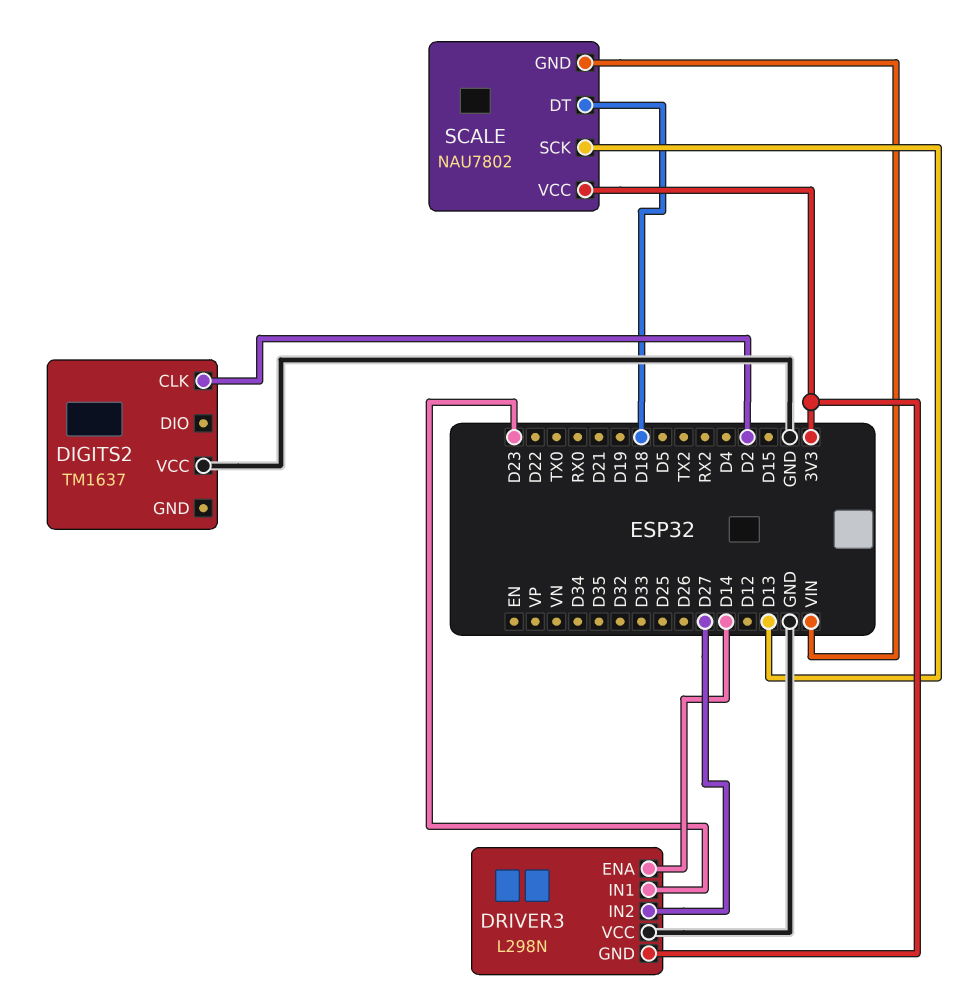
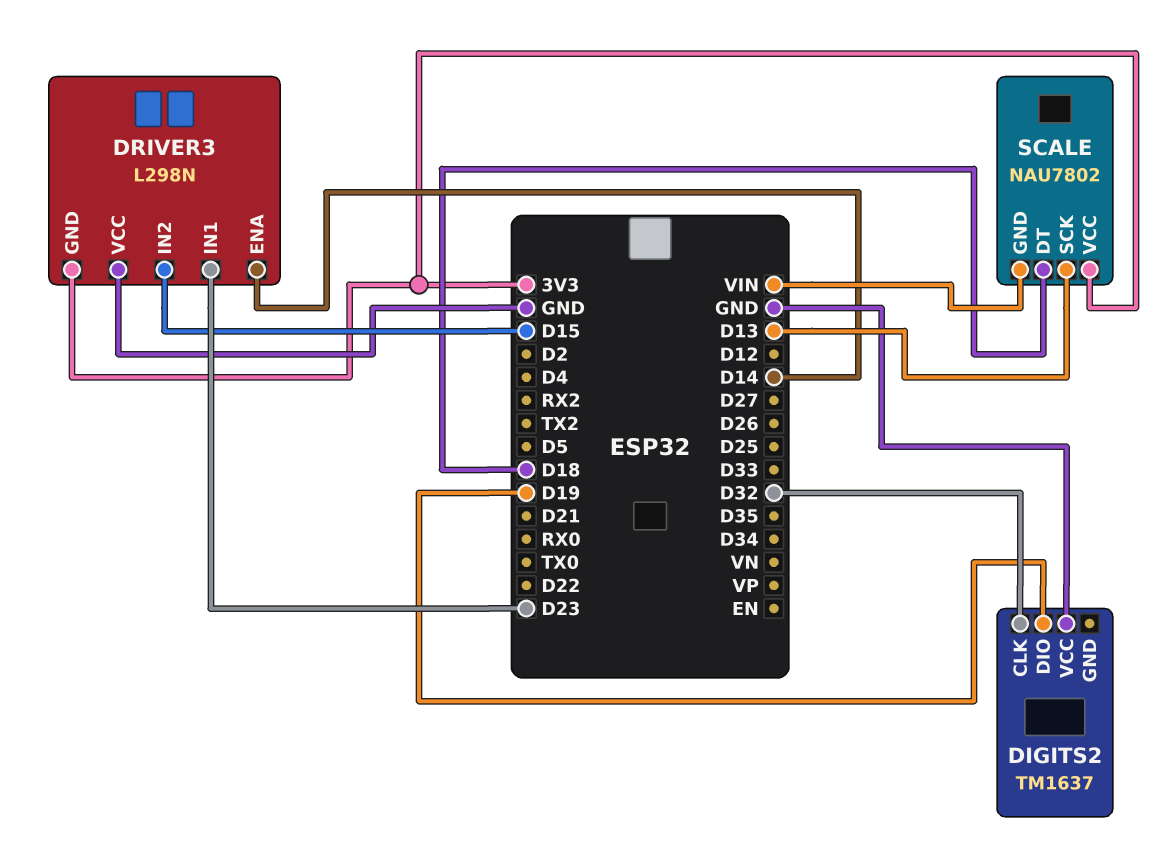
DIGITS2 pin CLK: D2 -> D32
DIGITS2 pin DIO: none -> D19
DRIVER3 pin IN2: D27 -> D15

